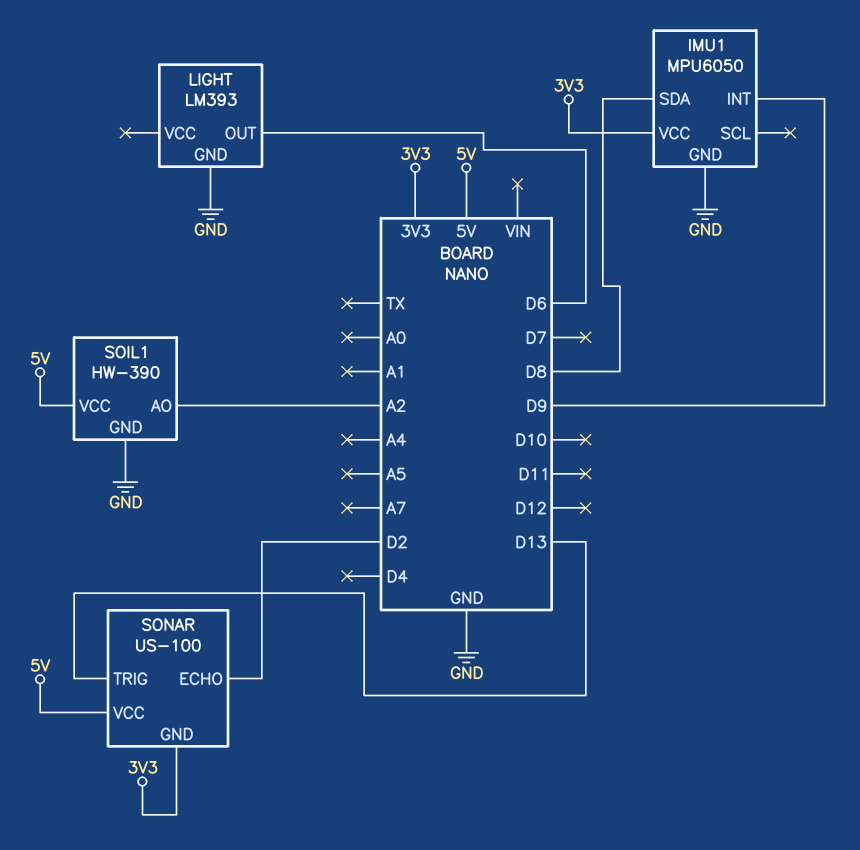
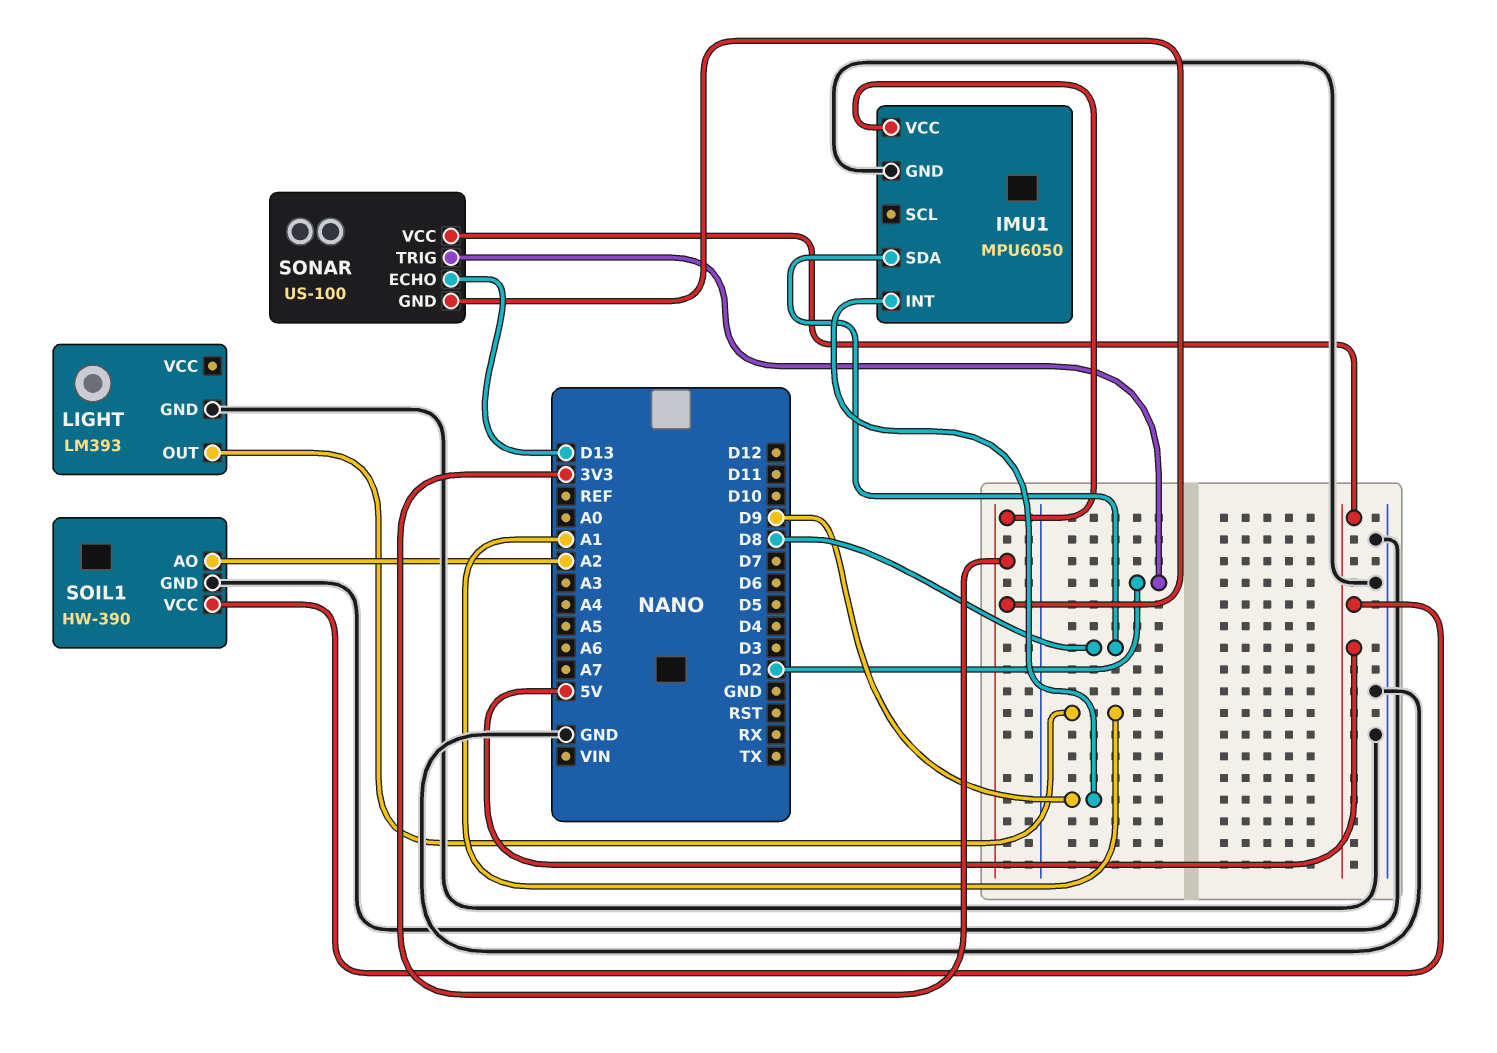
LIGHT pin OUT: D6 -> A1
SONAR pin ECHO: D2 -> D13
SONAR pin TRIG: D13 -> D2

